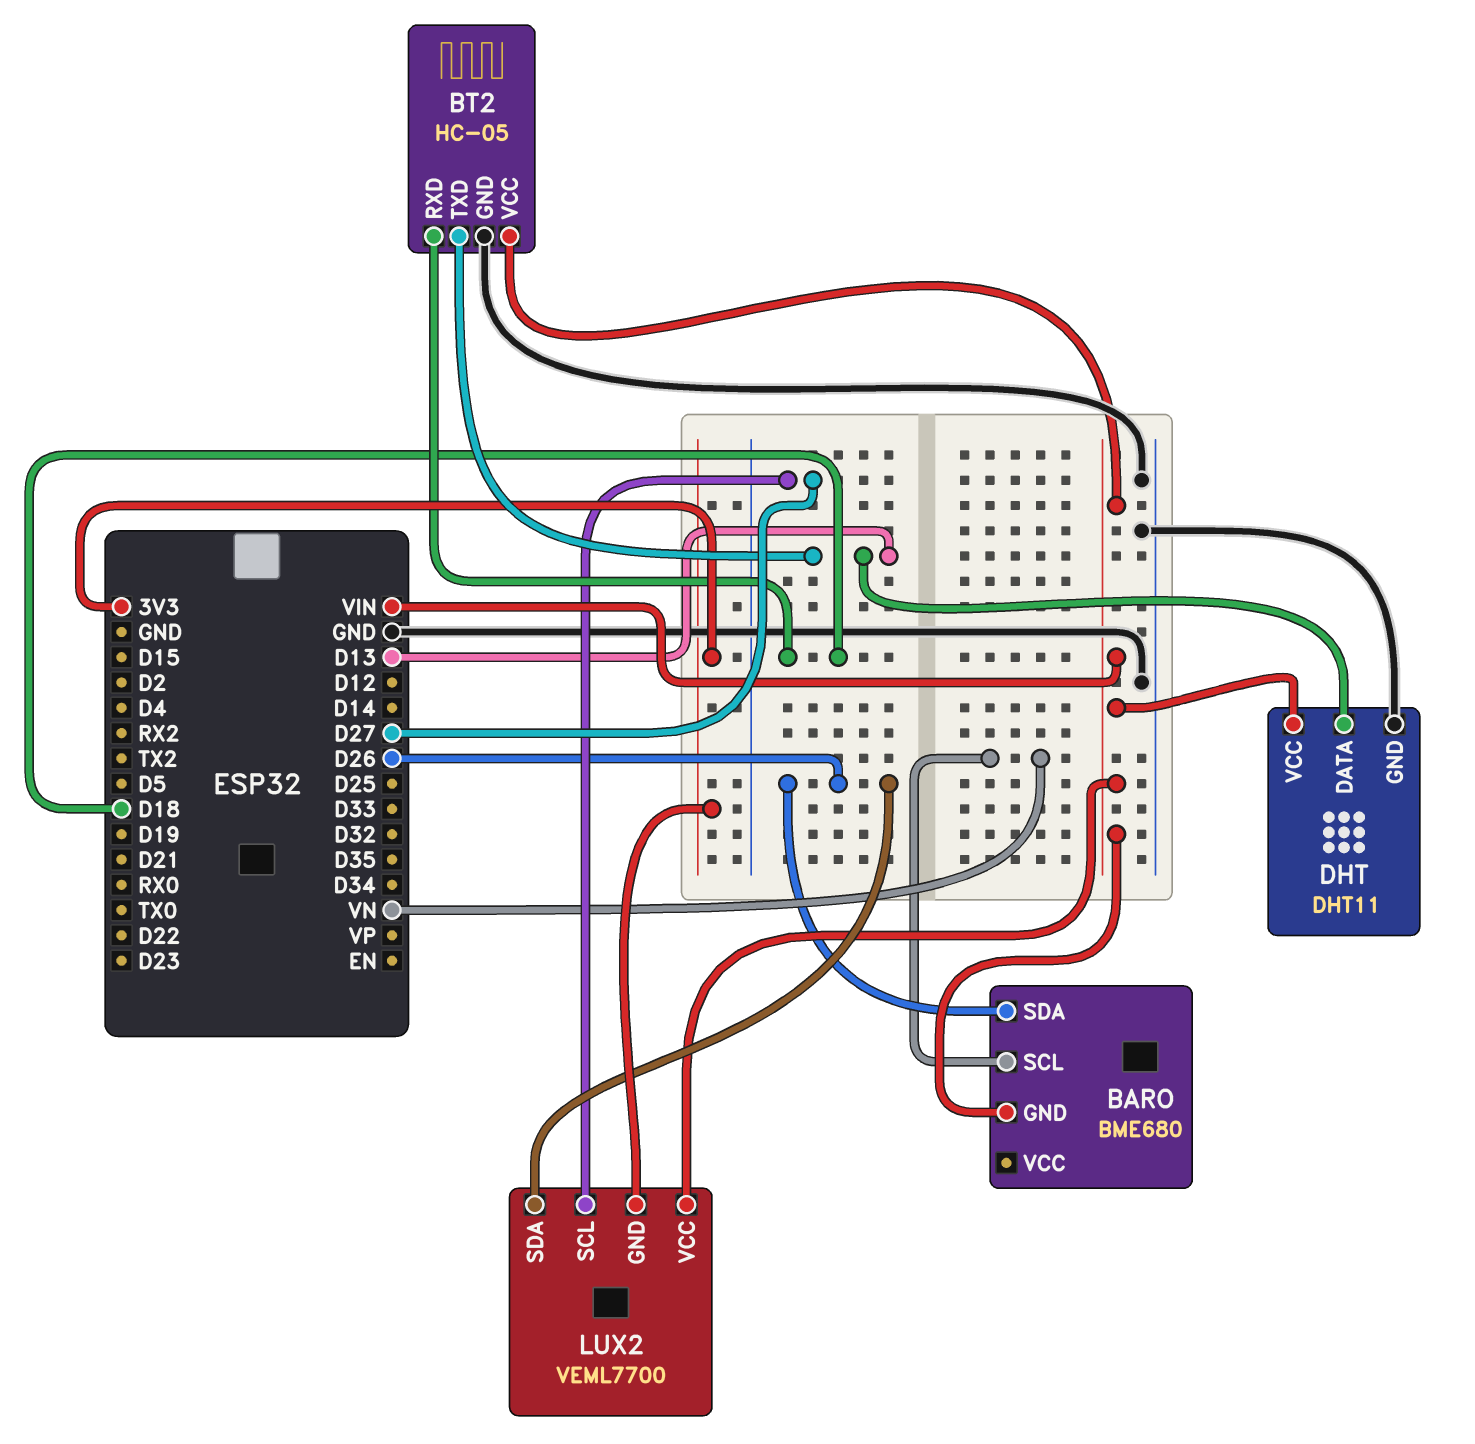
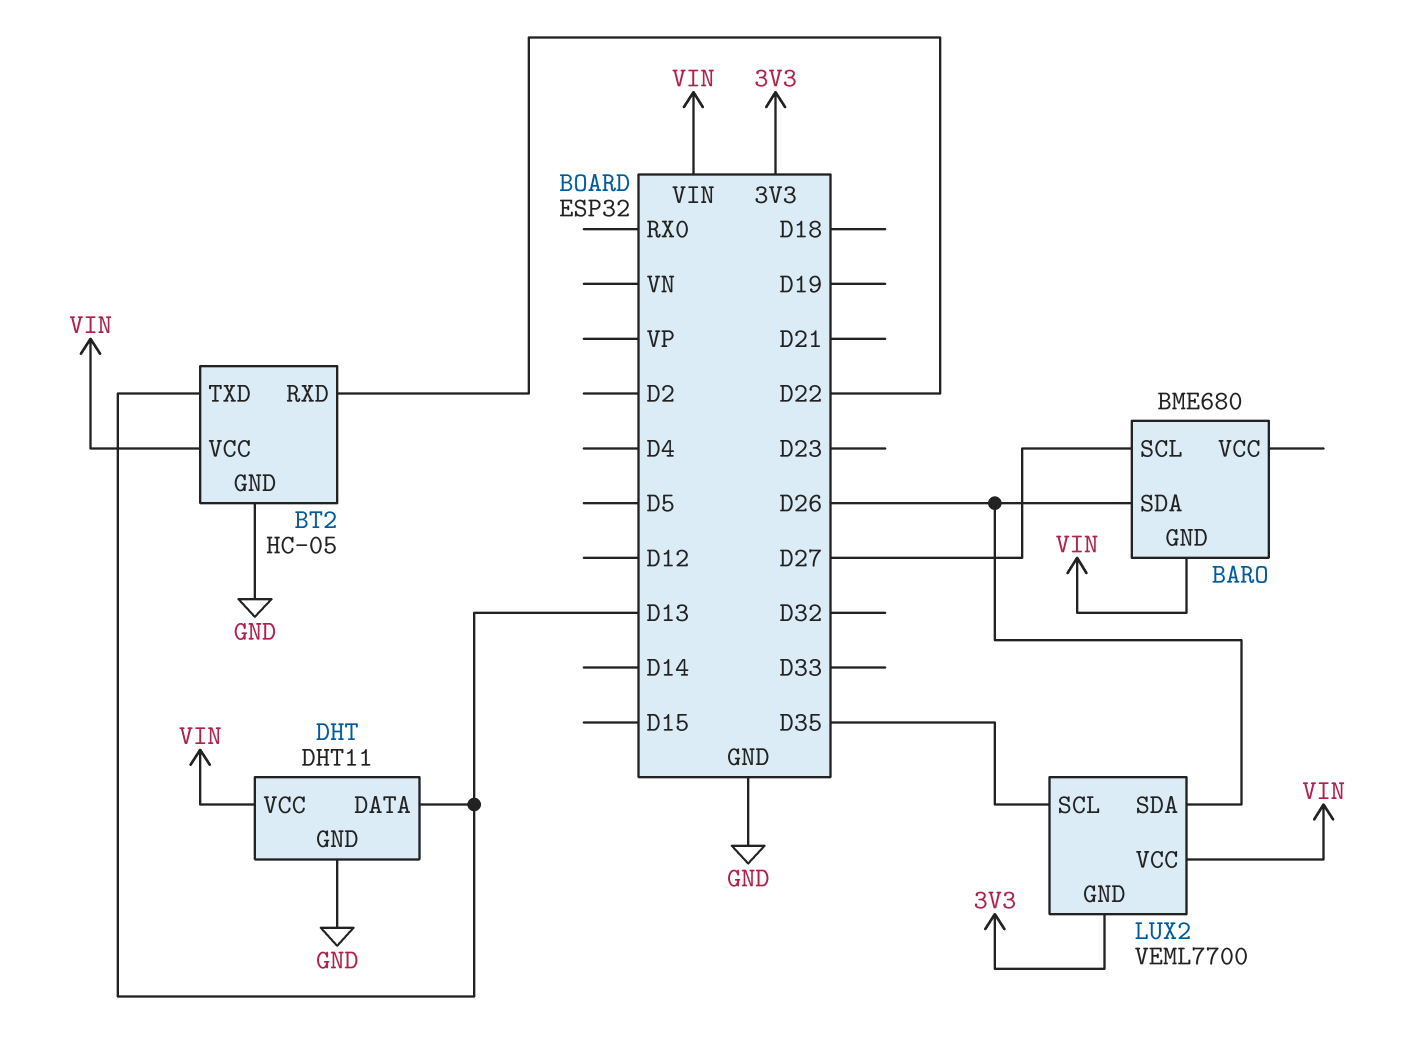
BARO pin SCL: VN -> D27
BT2 pin RXD: D18 -> D22
LUX2 pin SCL: D27 -> D35

